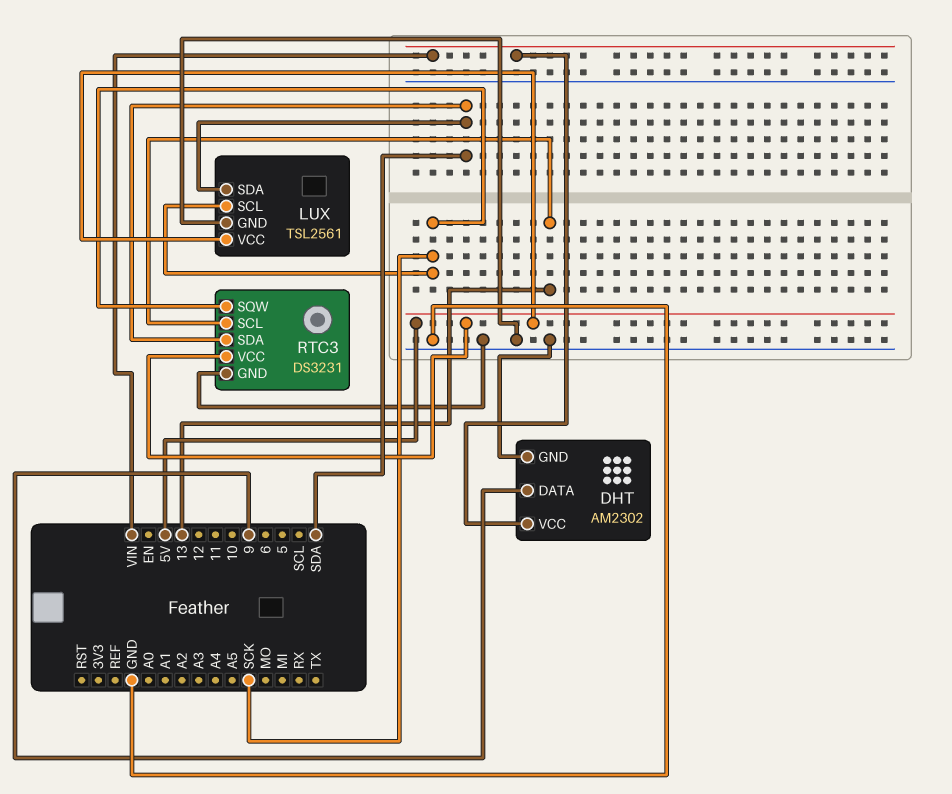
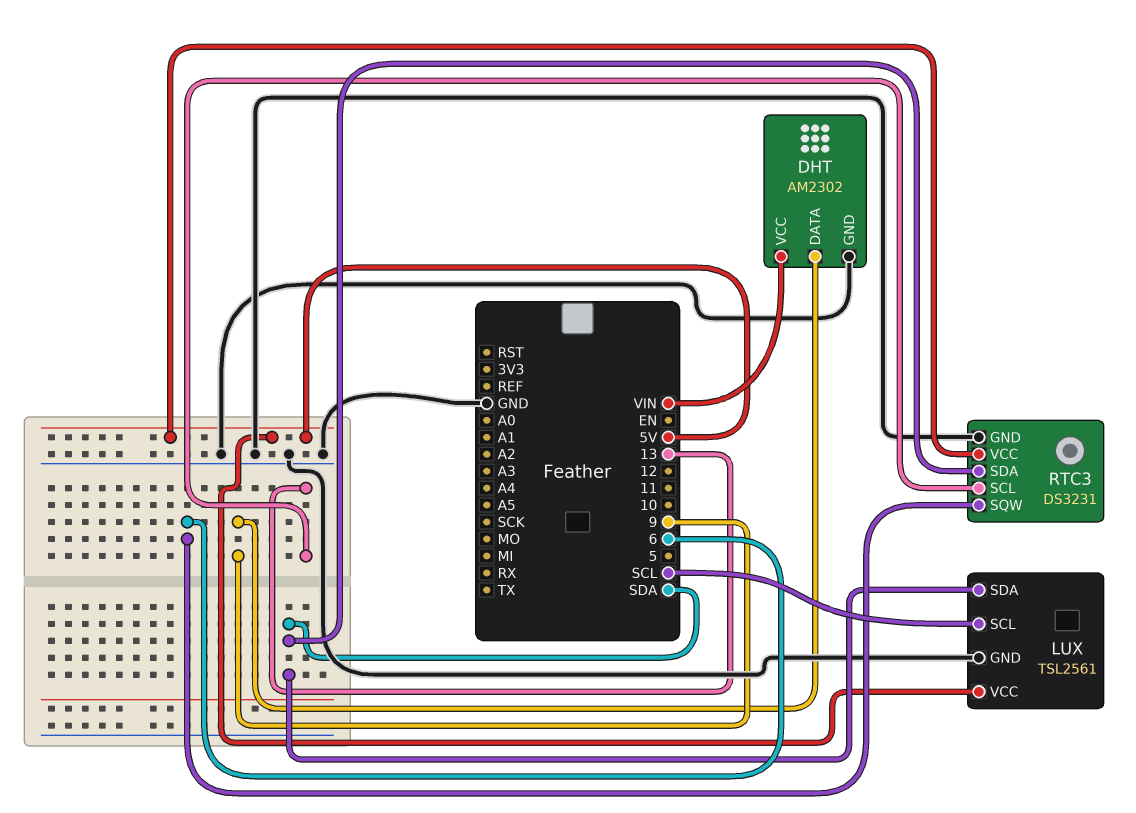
LUX pin SCL: SCK -> SCL
RTC3 pin SQW: SCK -> 6

